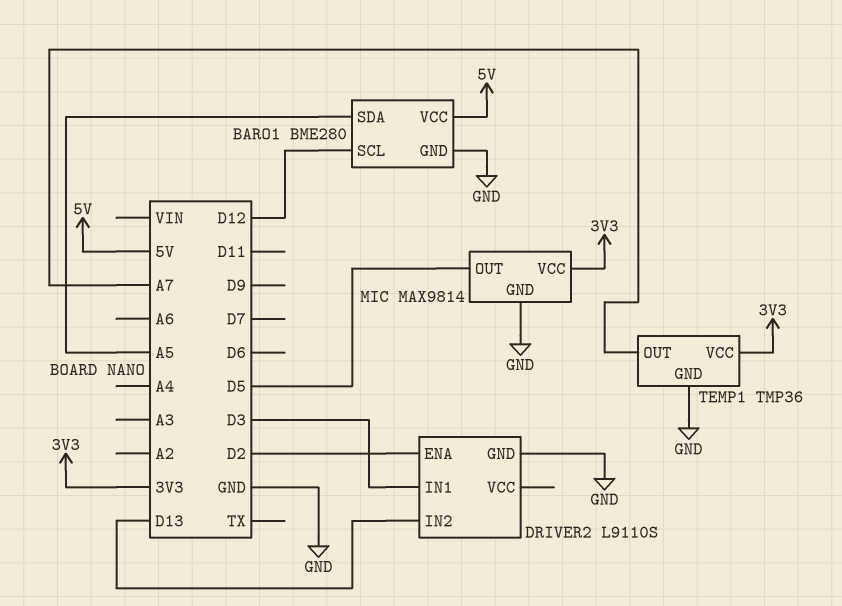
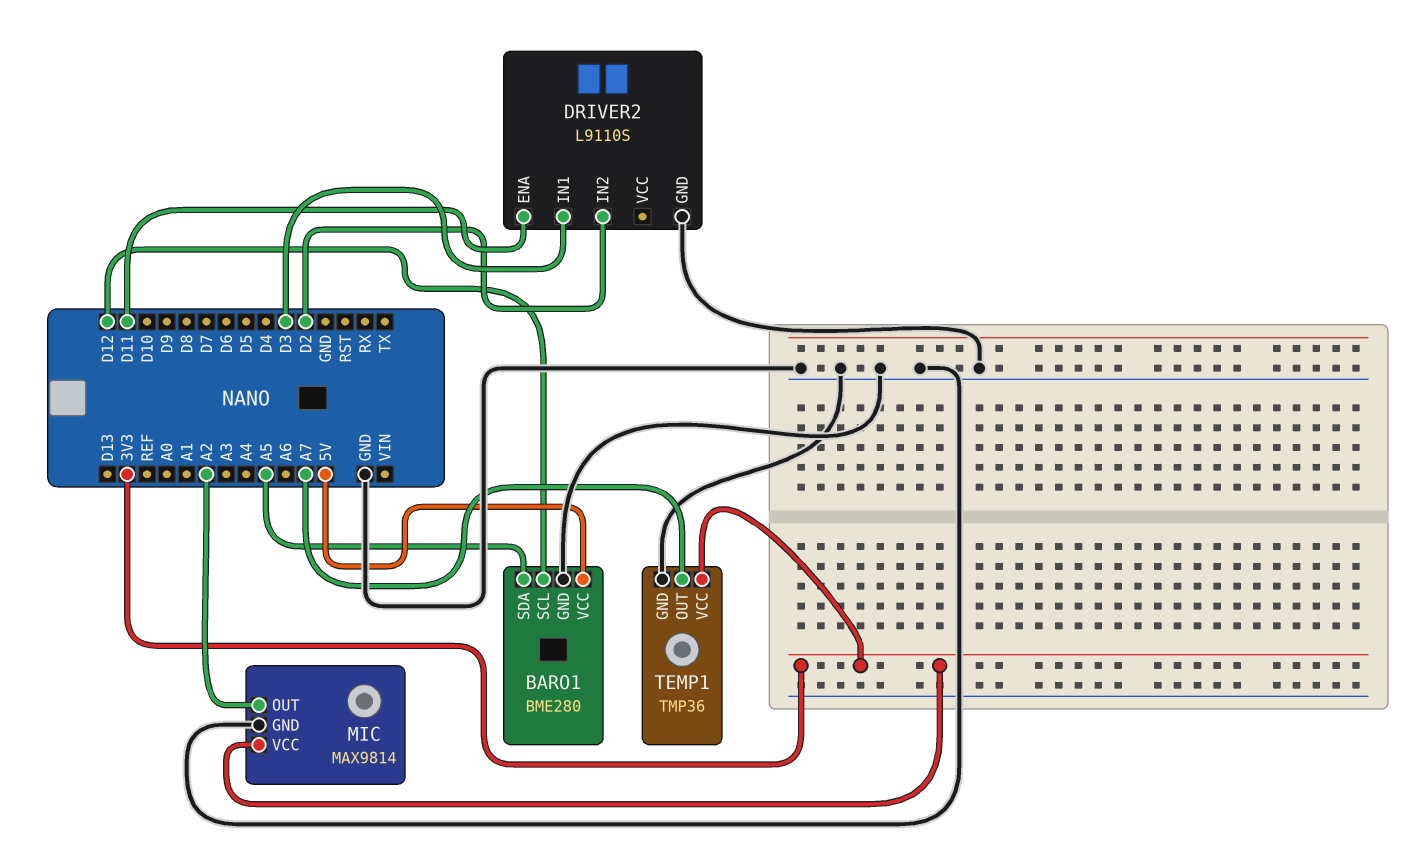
DRIVER2 pin ENA: D2 -> D11
DRIVER2 pin IN2: D13 -> D2
MIC pin OUT: D5 -> A2

